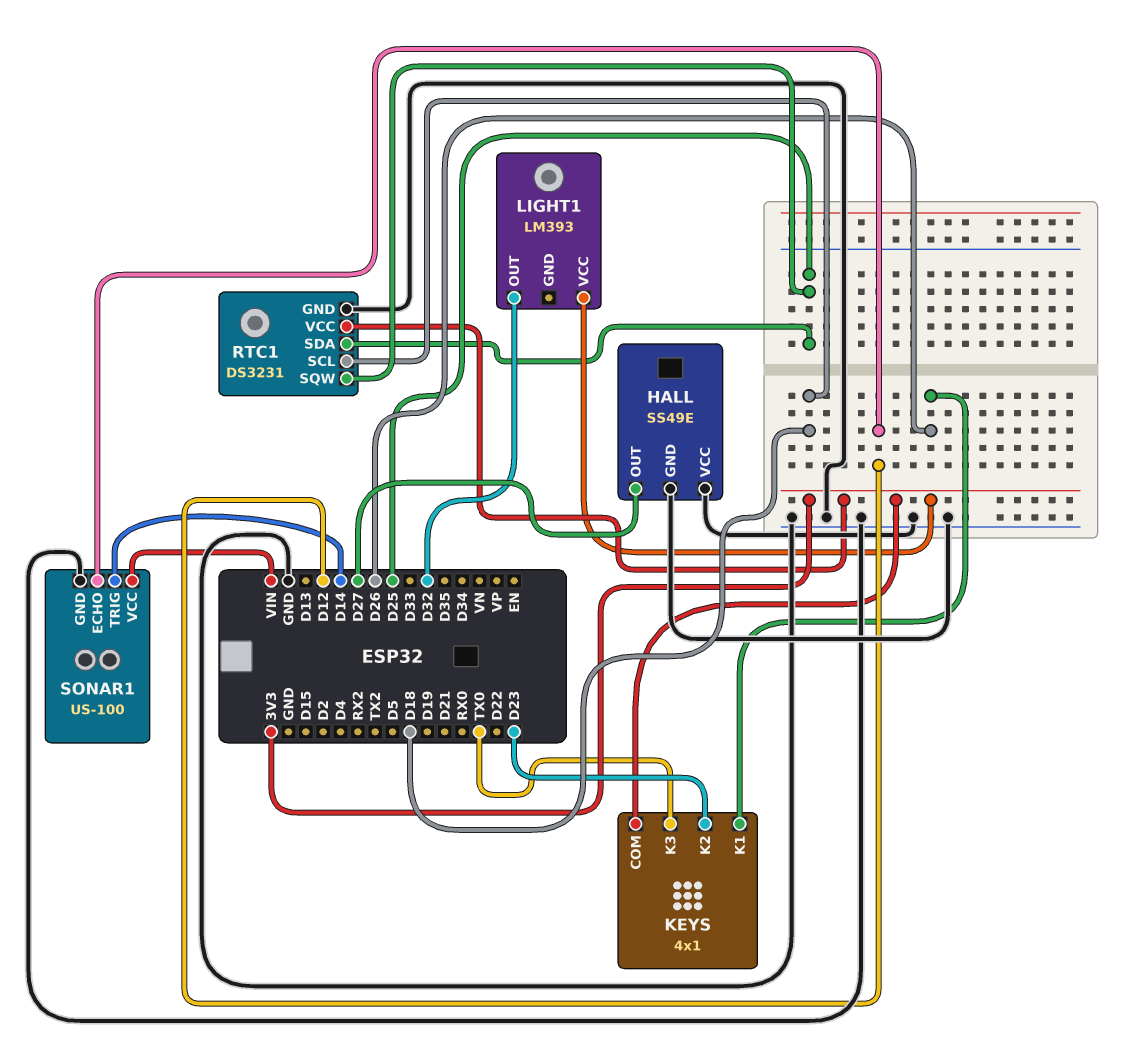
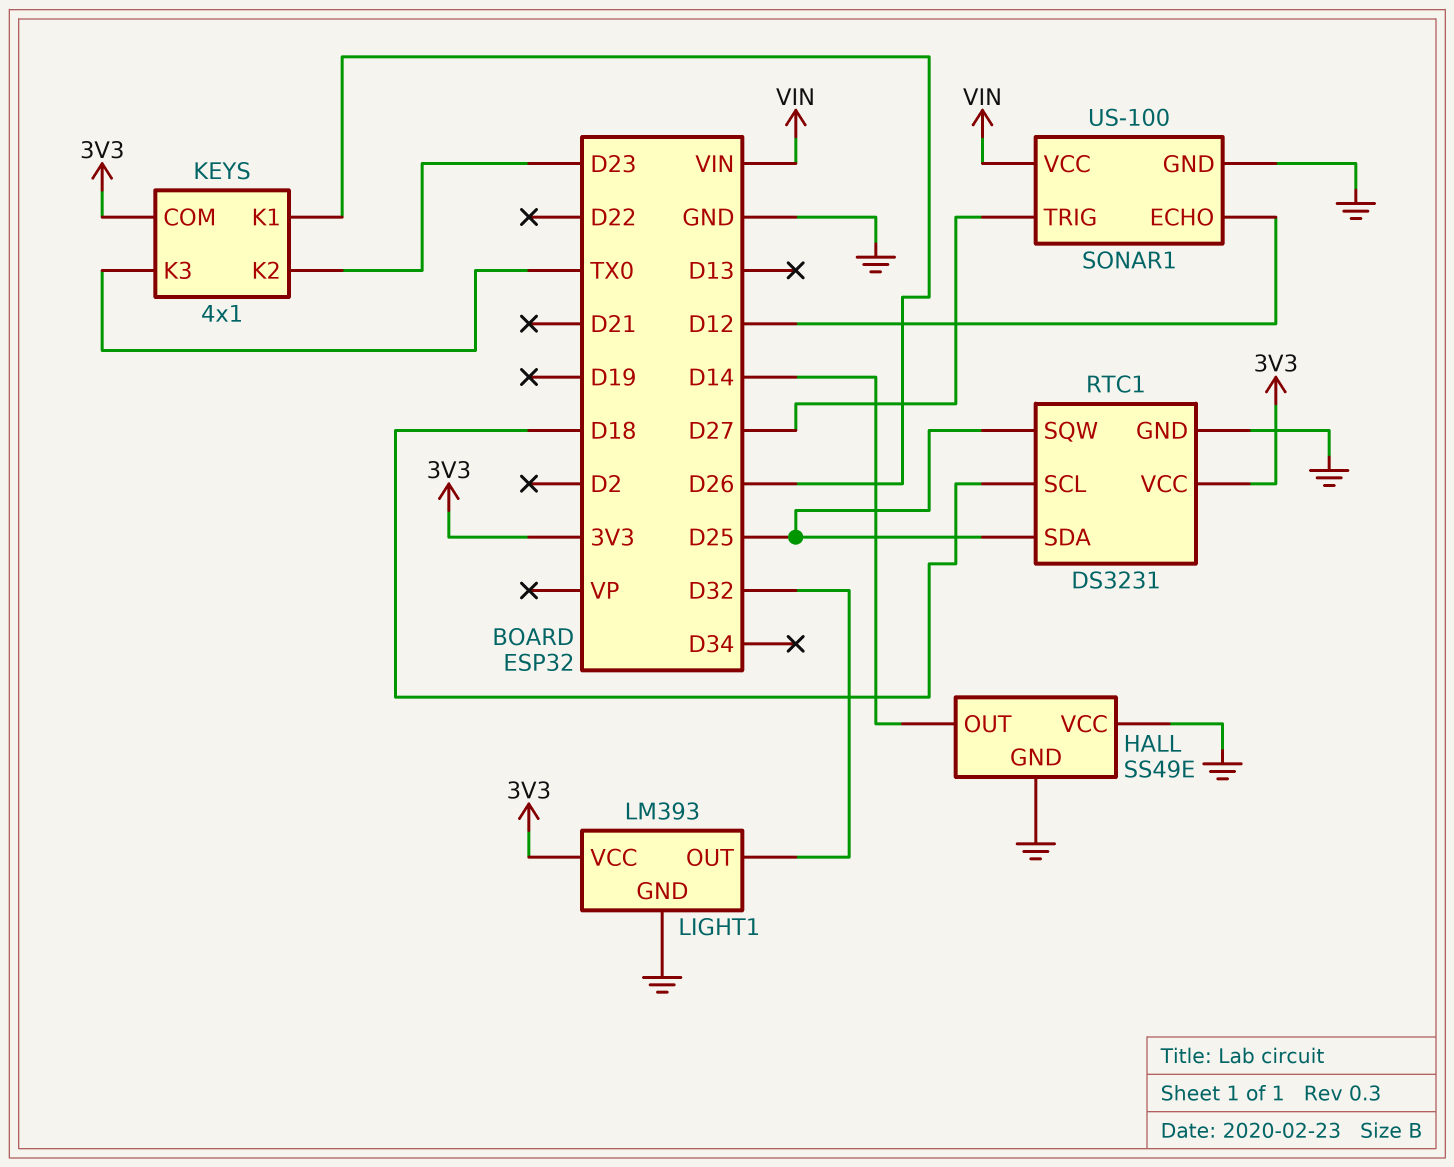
HALL pin OUT: D27 -> D14
LIGHT1 pin GND: none -> GND
SONAR1 pin TRIG: D14 -> D27

